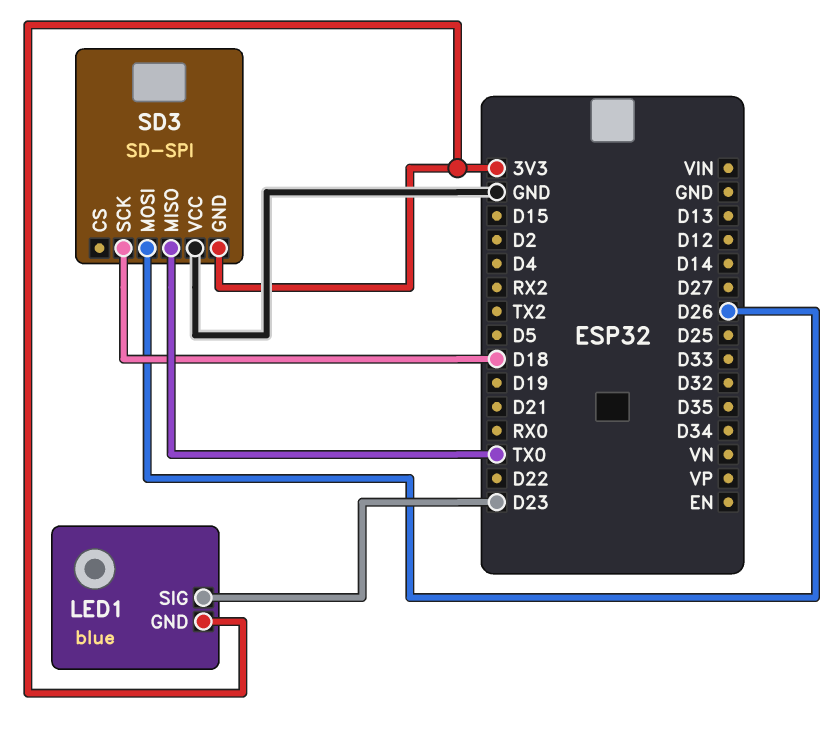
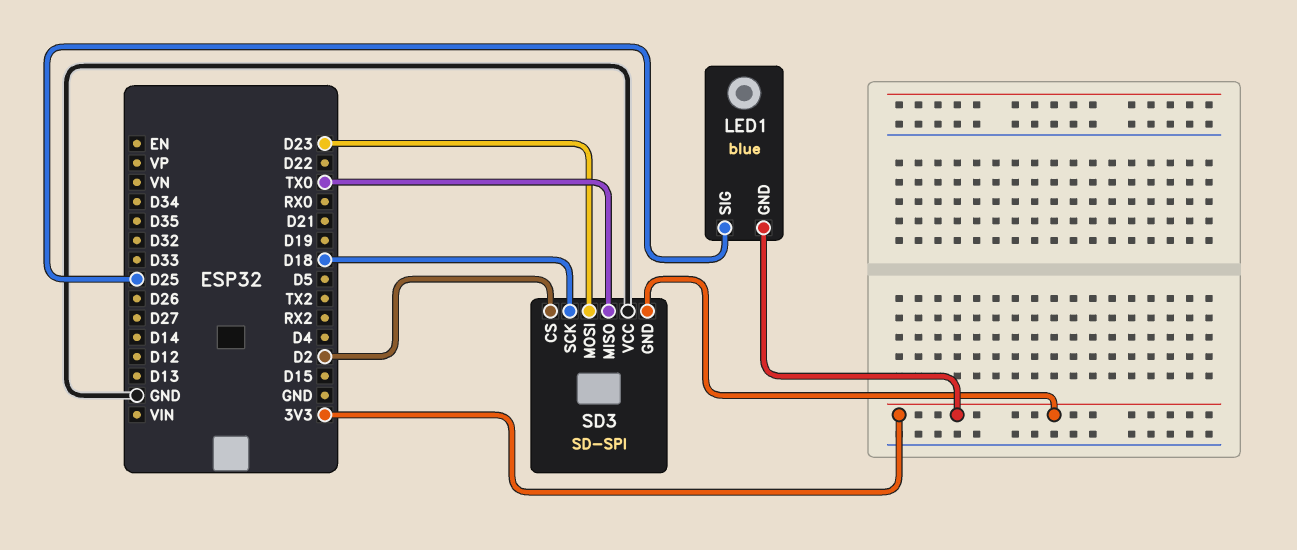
LED1 pin SIG: D23 -> D25
SD3 pin CS: none -> D2
SD3 pin MOSI: D26 -> D23

